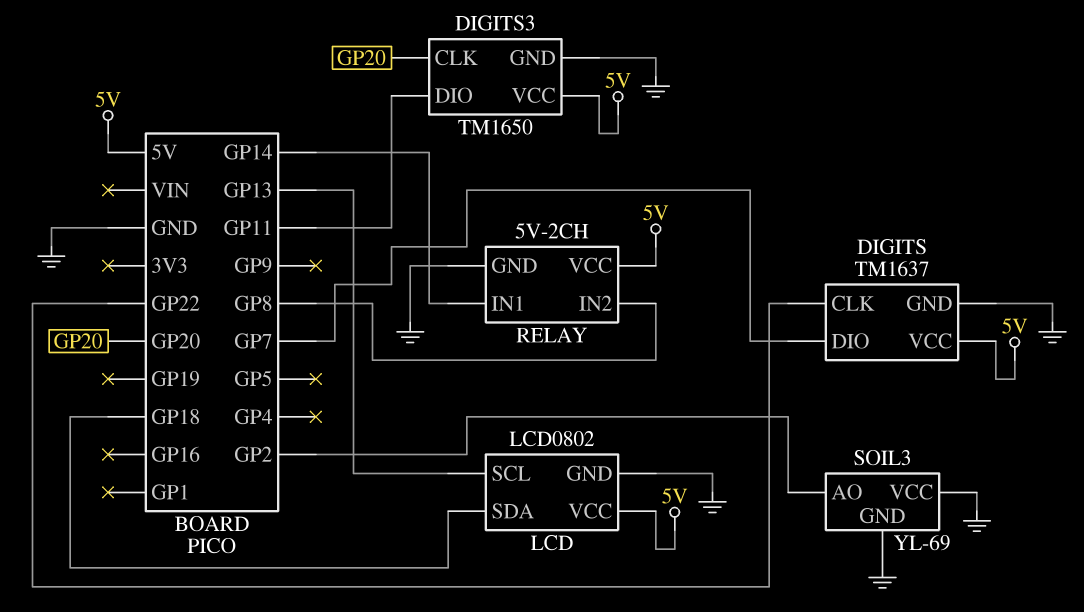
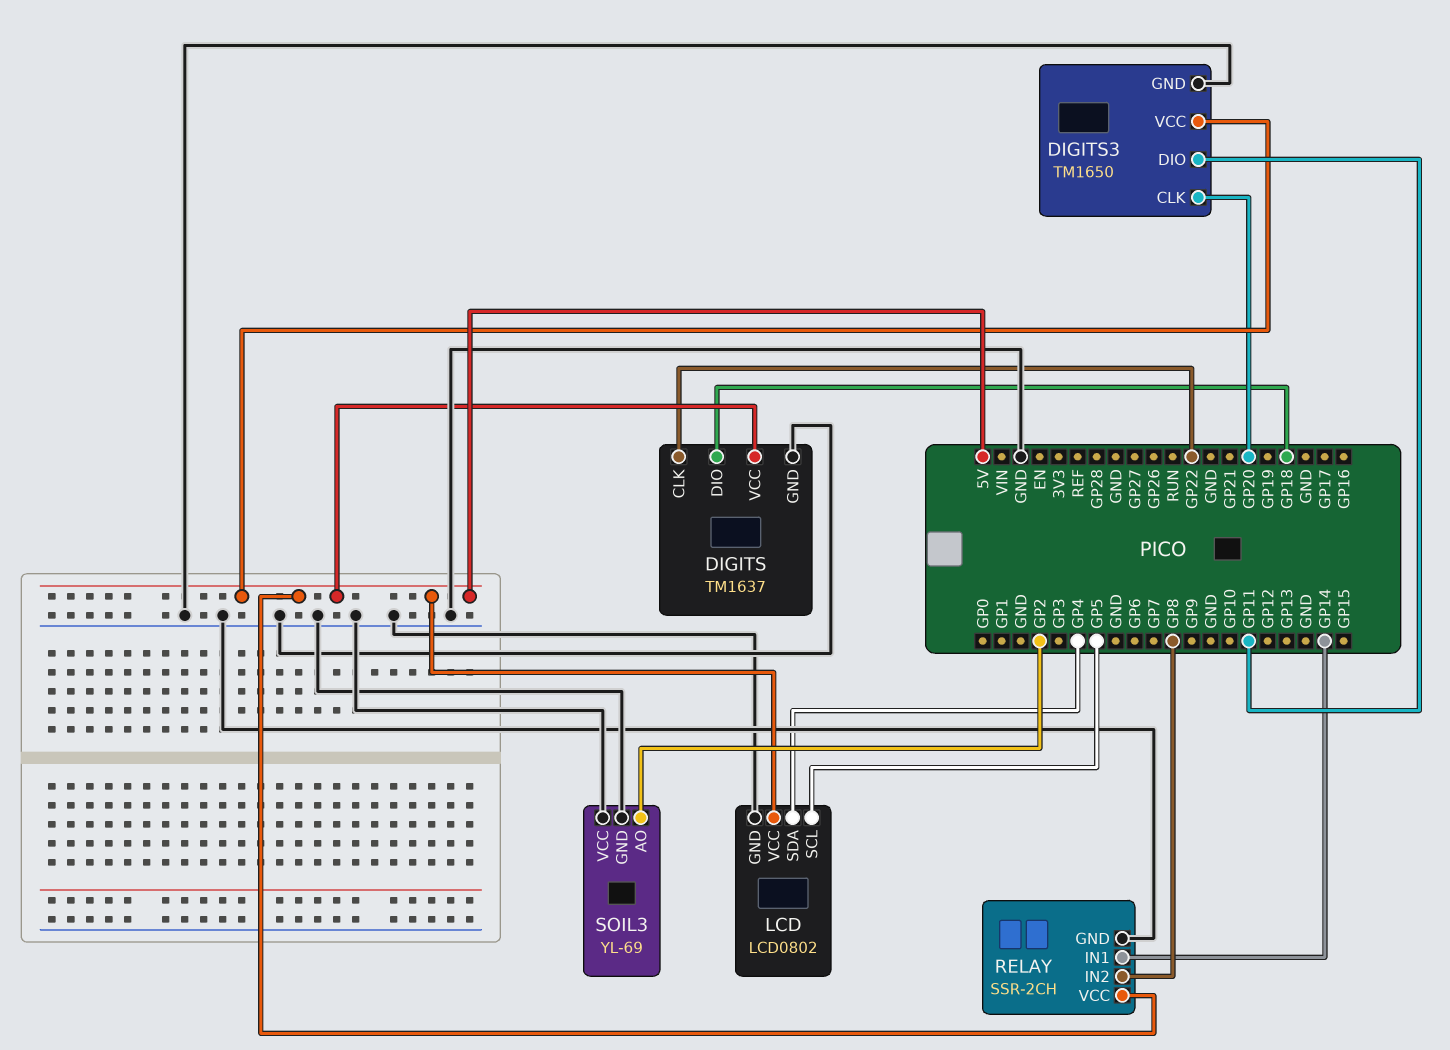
DIGITS pin DIO: GP7 -> GP18
LCD pin SCL: GP13 -> GP5
LCD pin SDA: GP18 -> GP4
RELAY: 5V-2CH -> SSR-2CH

